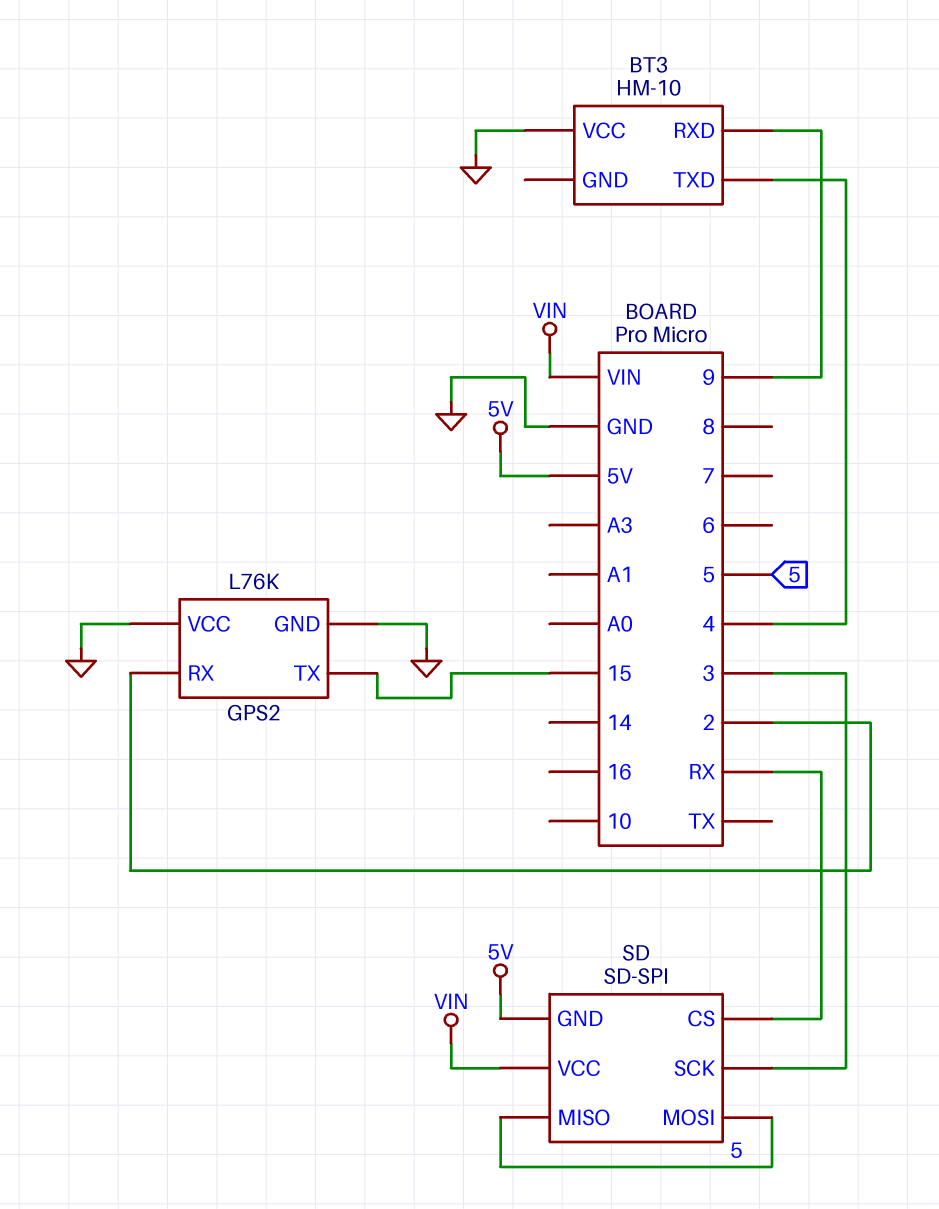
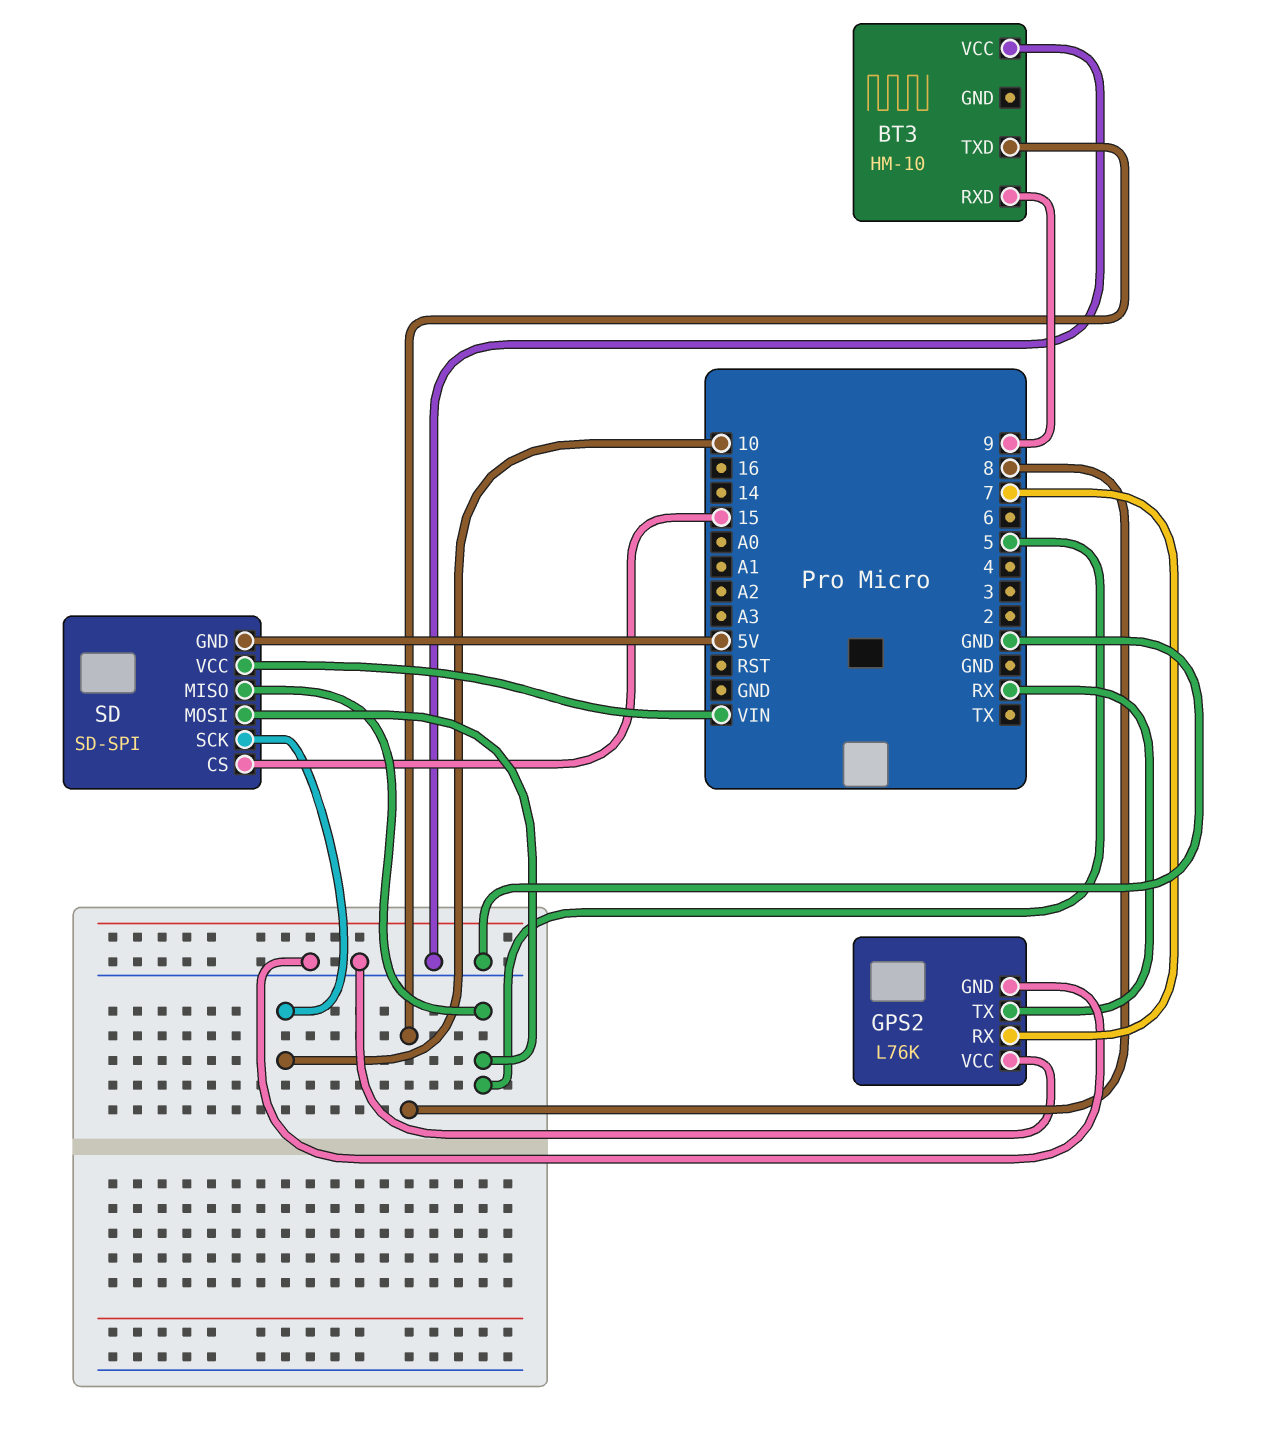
BT3 pin TXD: 4 -> 8
GPS2 pin RX: 2 -> 7
GPS2 pin TX: 15 -> RX
SD pin CS: RX -> 15
SD pin SCK: 3 -> 10

